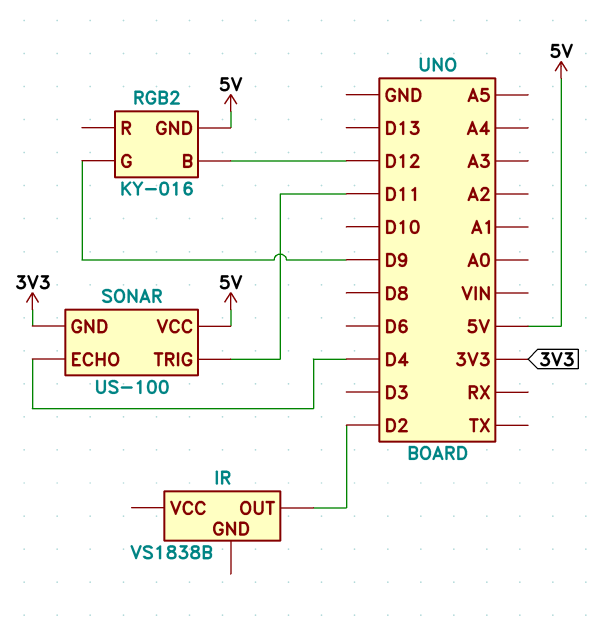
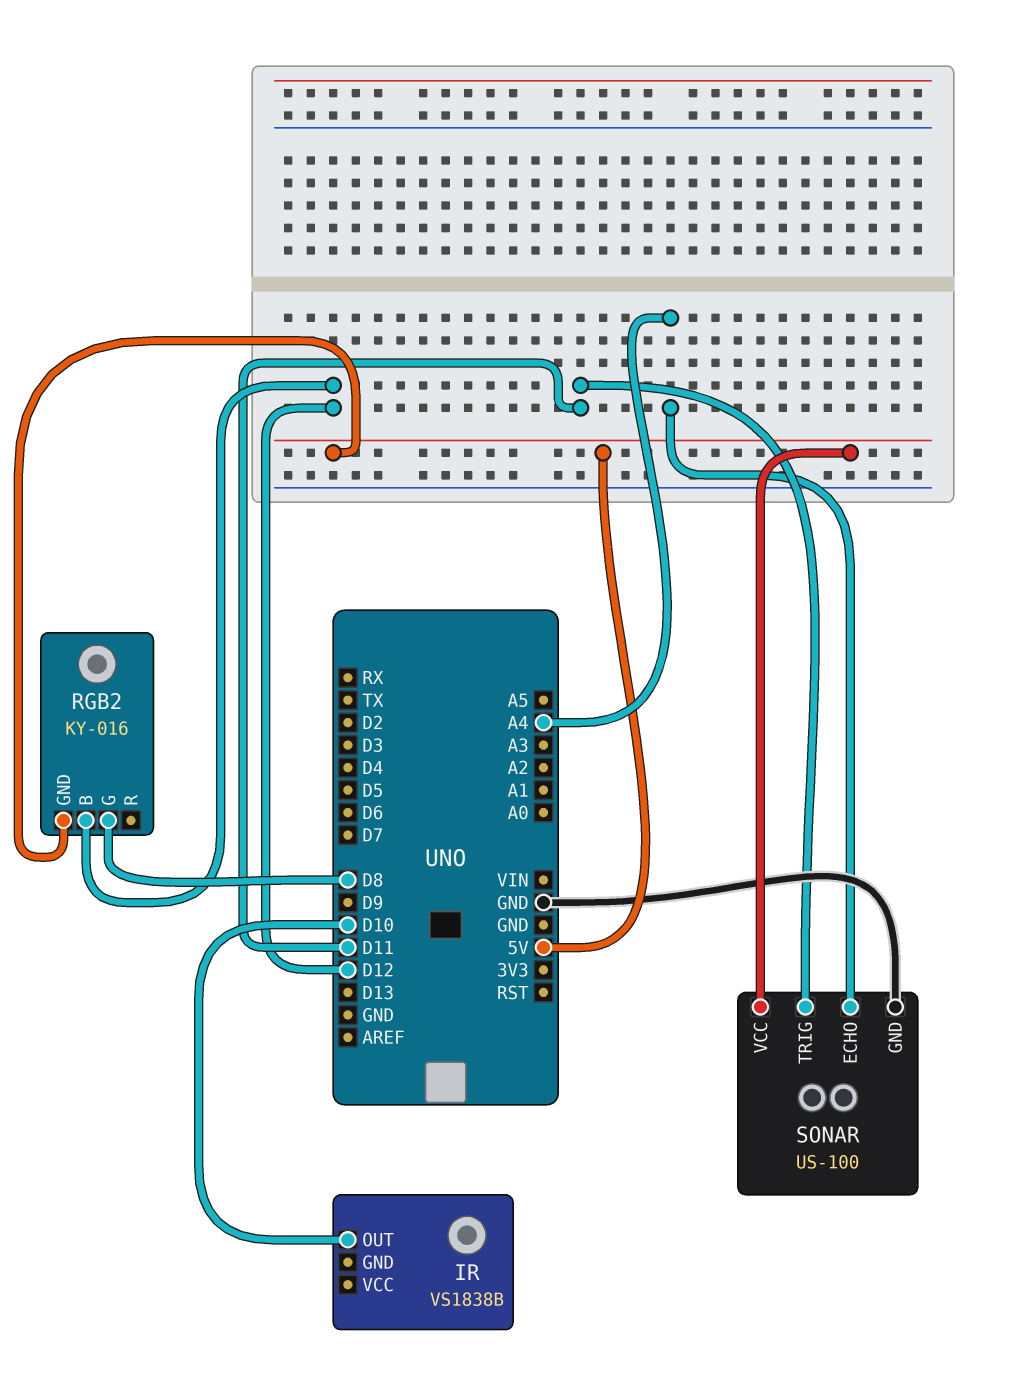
IR pin OUT: D2 -> D10
RGB2 pin G: D9 -> D8
SONAR pin ECHO: D4 -> A4
SONAR pin GND: 3V3 -> GND

